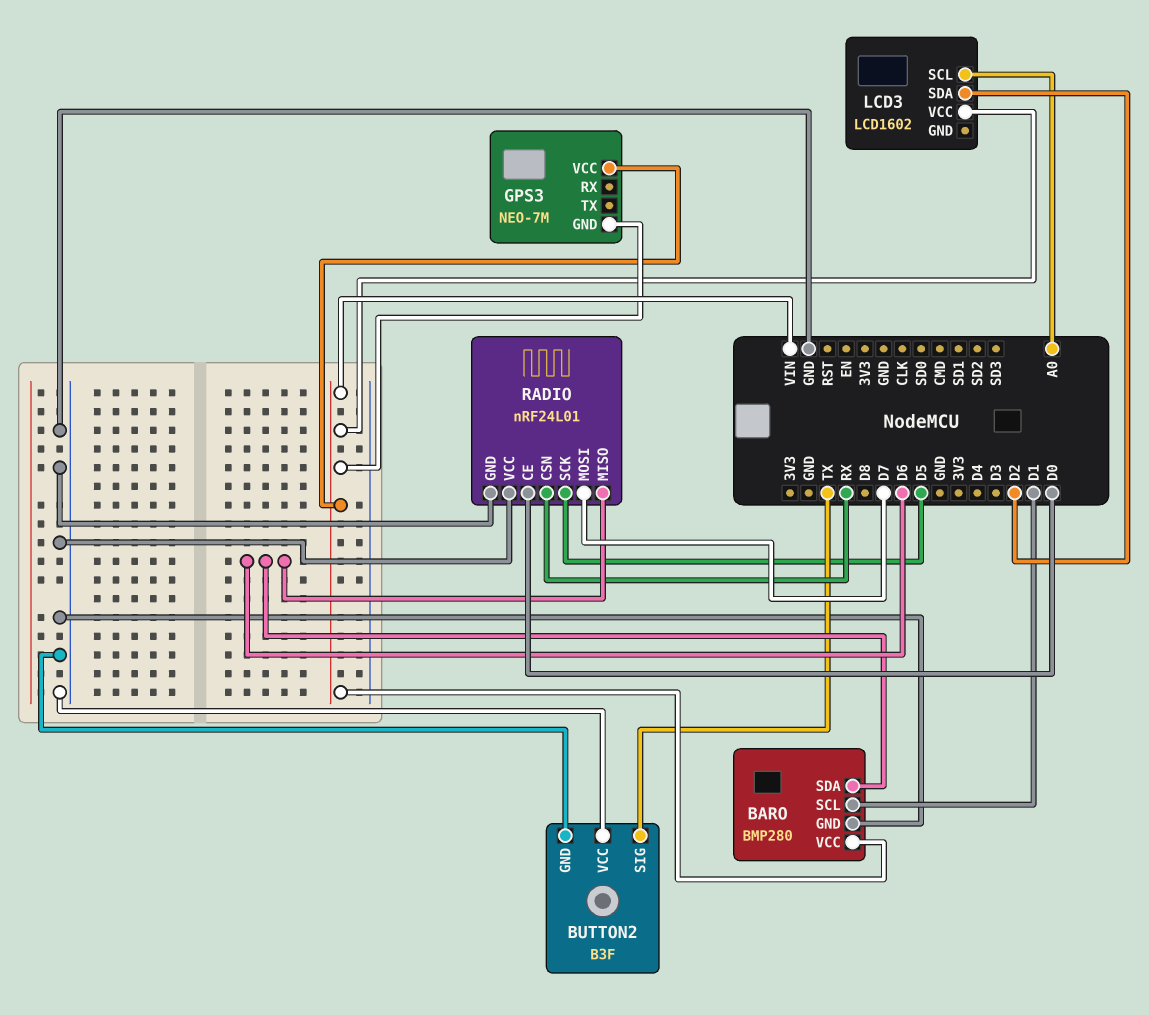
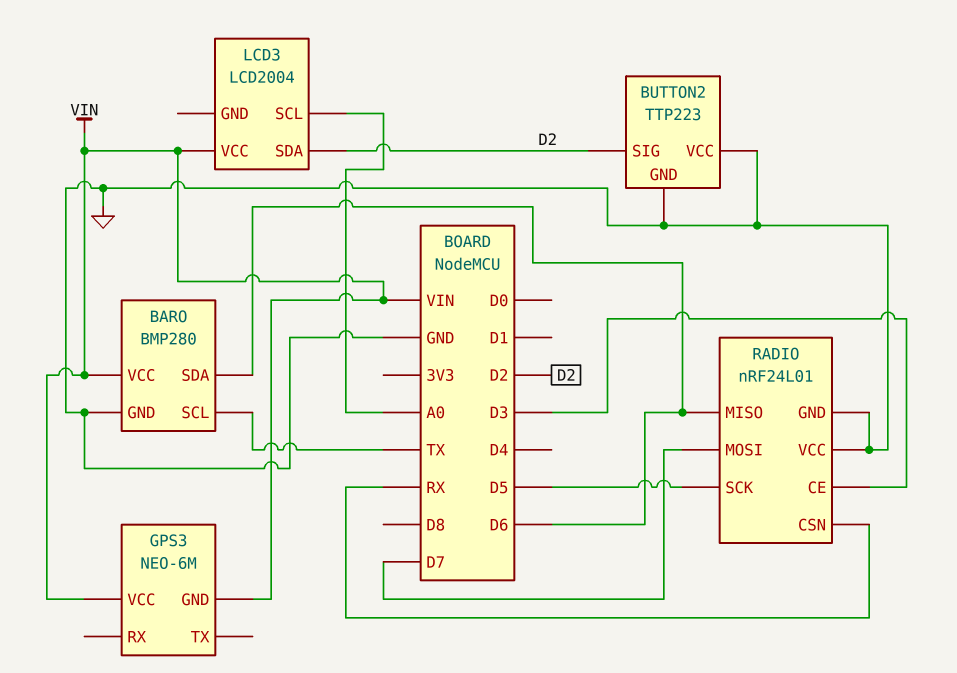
BARO pin SCL: D1 -> TX
BUTTON2: B3F -> TTP223
BUTTON2 pin SIG: TX -> D2
GPS3: NEO-7M -> NEO-6M
LCD3: LCD1602 -> LCD2004
RADIO pin CE: D0 -> D3

